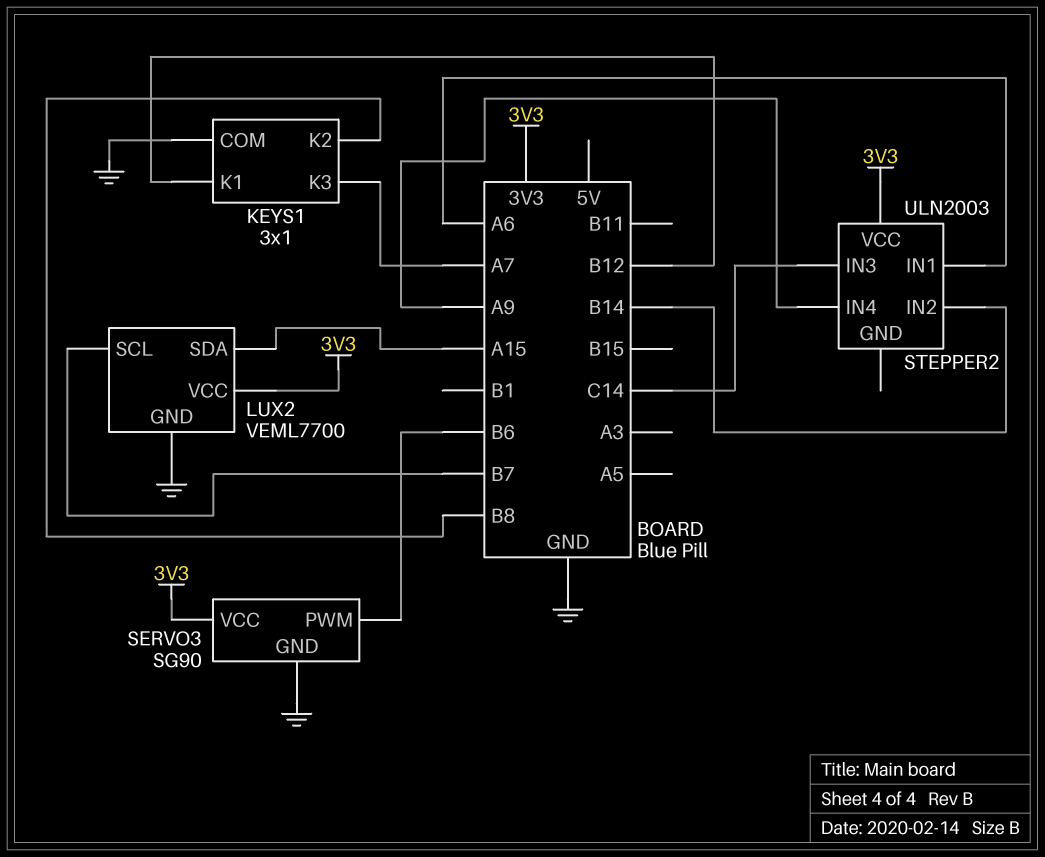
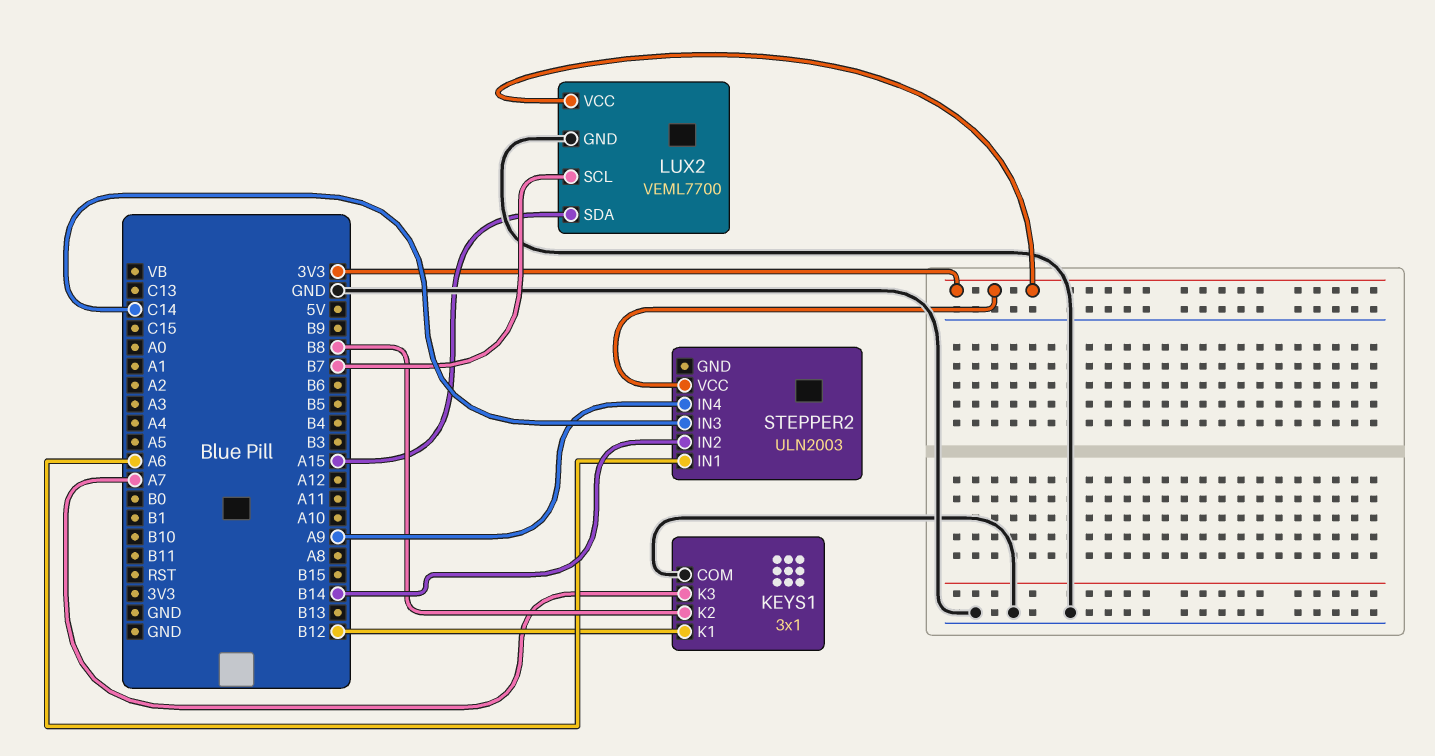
SERVO3: SG90 -> none
SERVO3 pin GND: GND -> none
SERVO3 pin PWM: B6 -> none
SERVO3 pin VCC: 3V3 -> none

